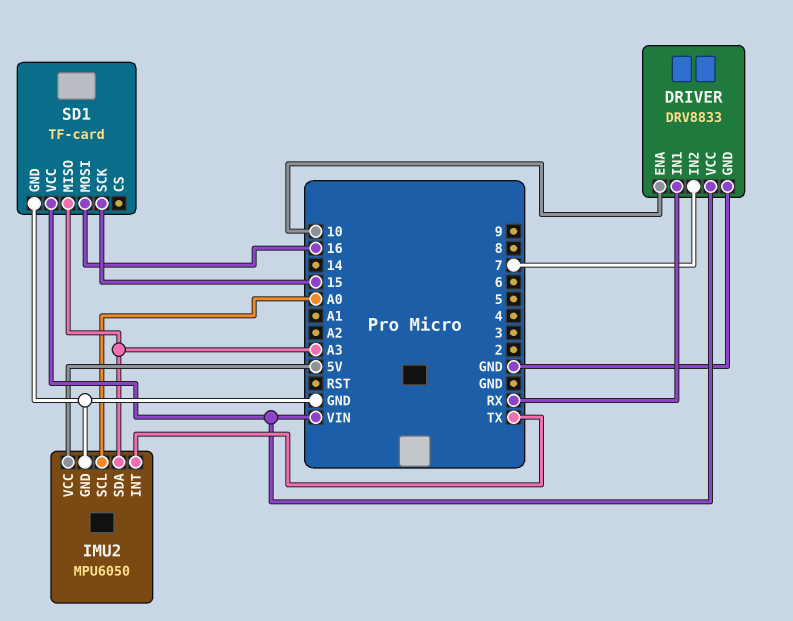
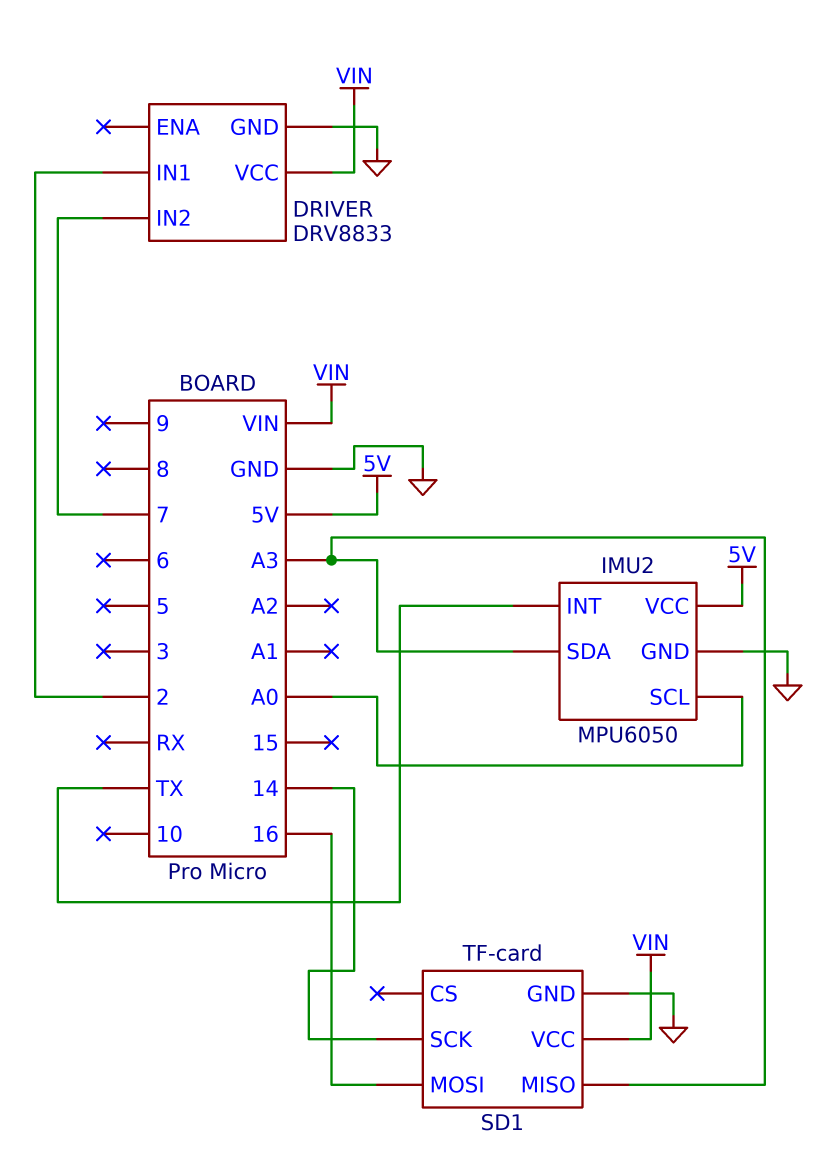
DRIVER pin ENA: 10 -> none
DRIVER pin IN1: RX -> 2
SD1 pin SCK: 15 -> 14

